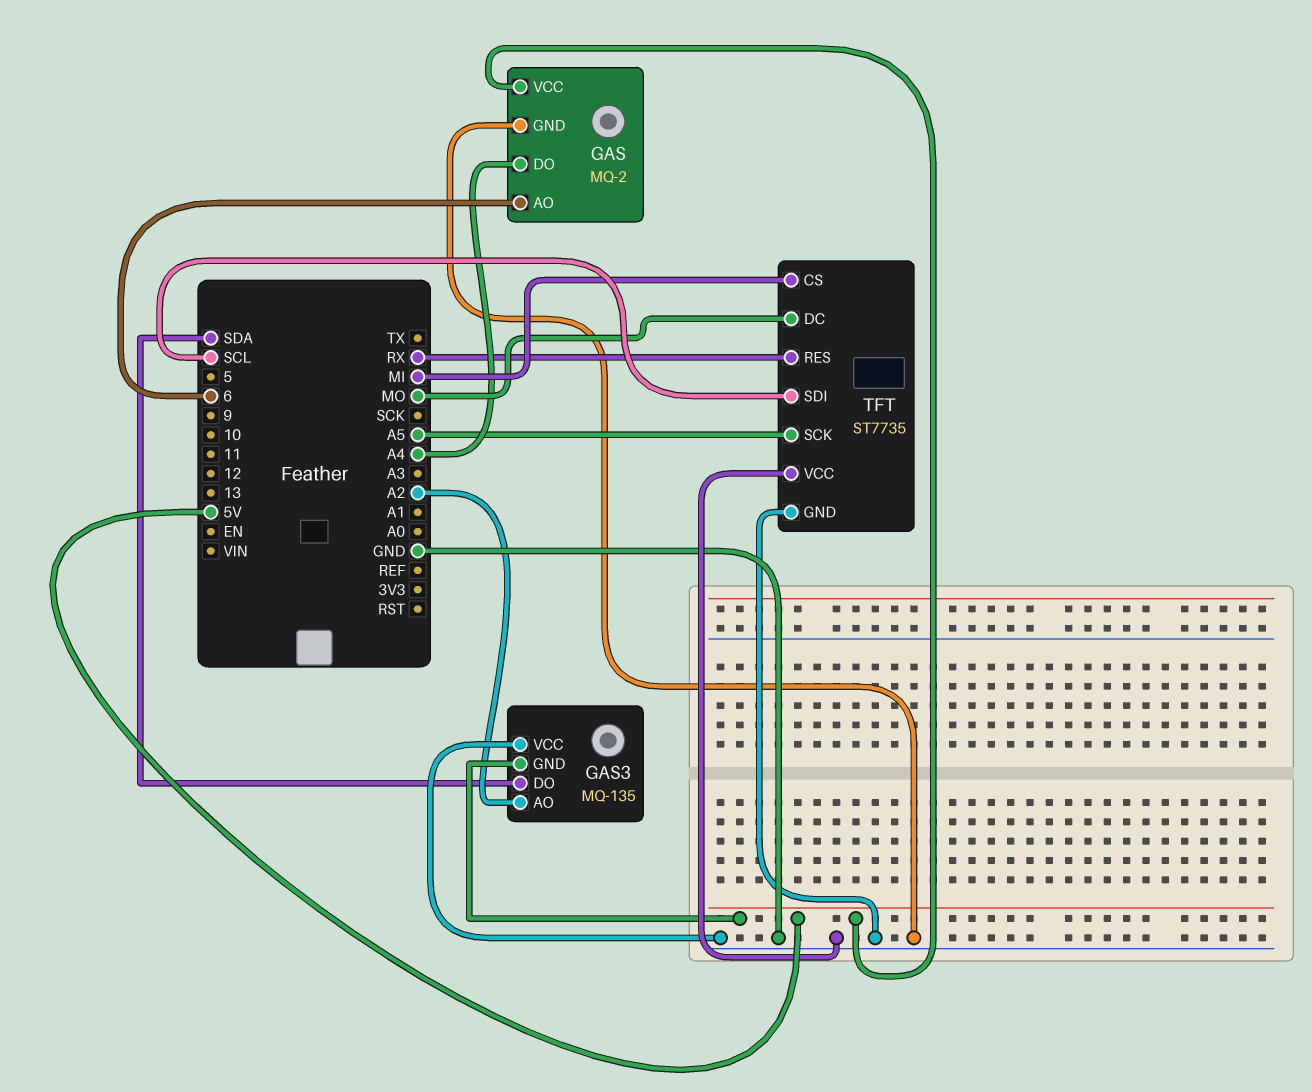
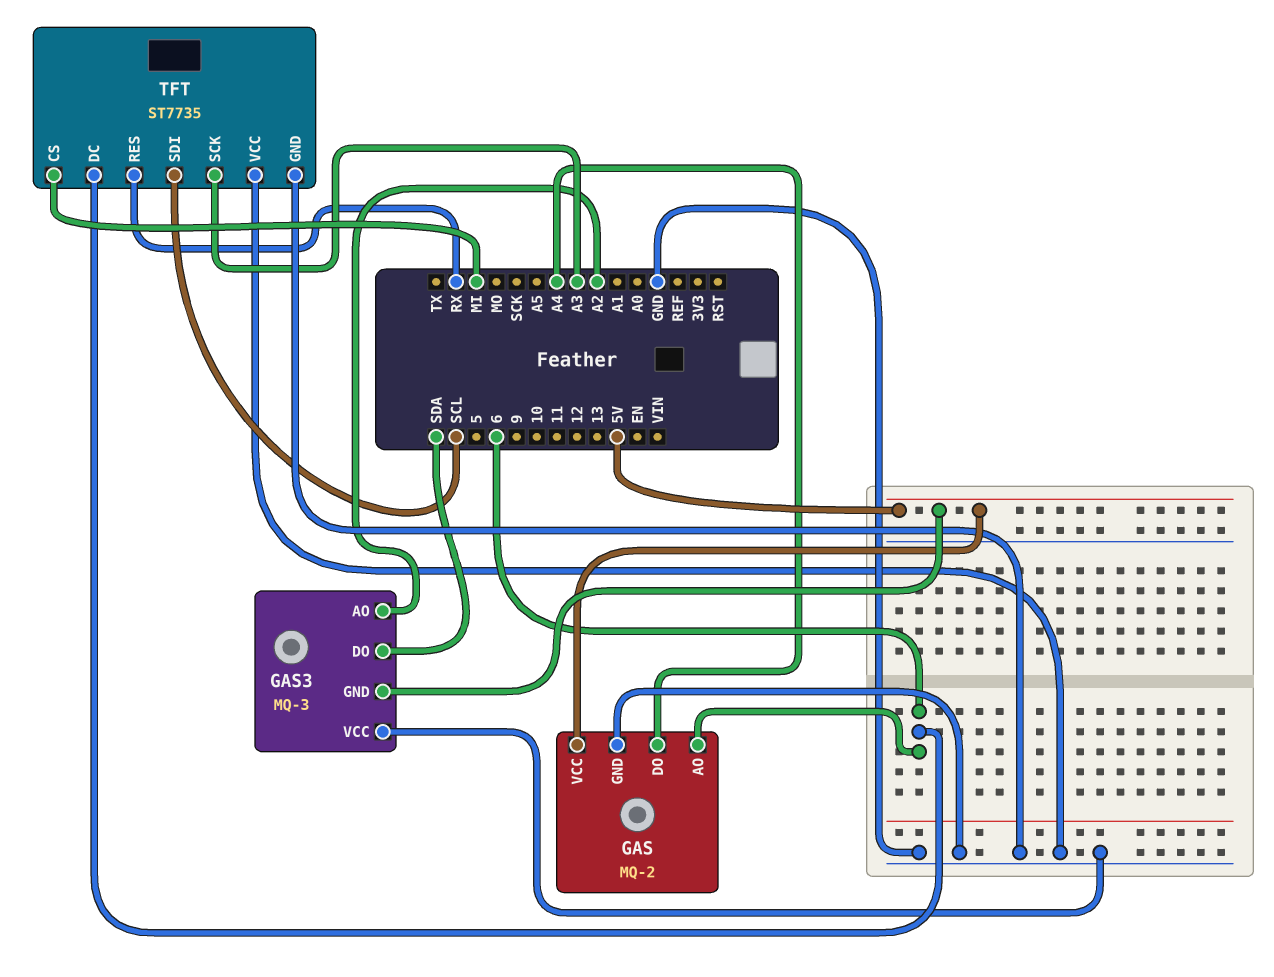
GAS3: MQ-135 -> MQ-3
TFT pin DC: MO -> 6
TFT pin SCK: A5 -> A3

